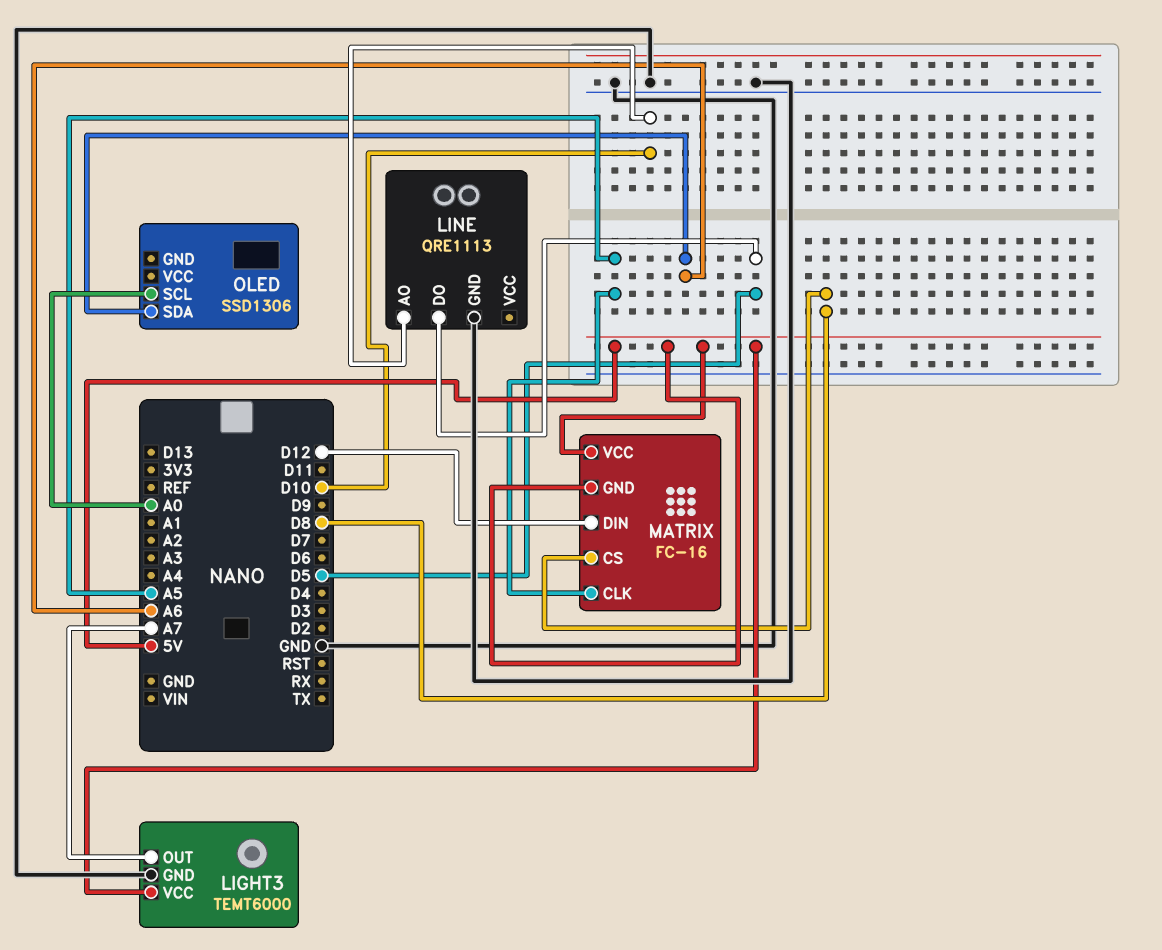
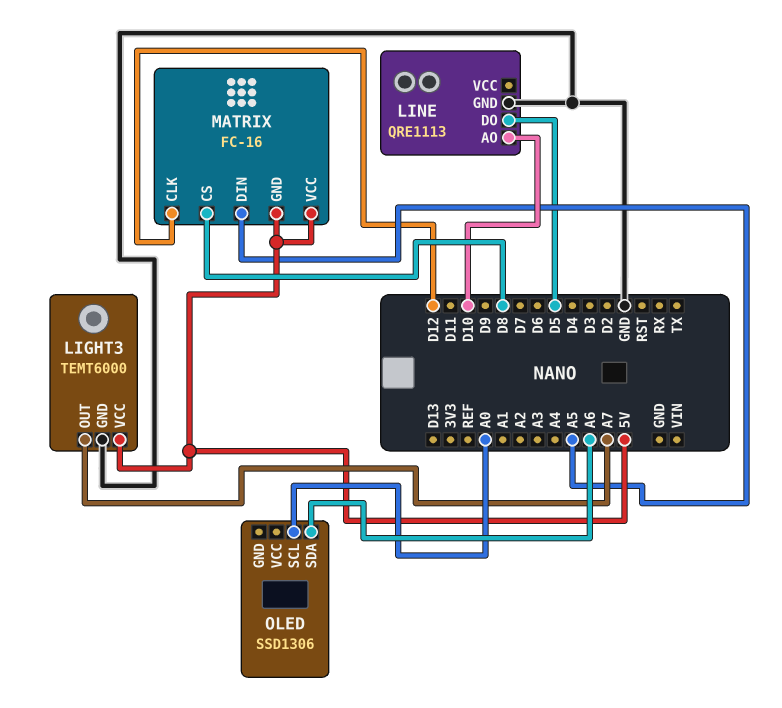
MATRIX pin CLK: A5 -> D12
MATRIX pin DIN: D12 -> A5

